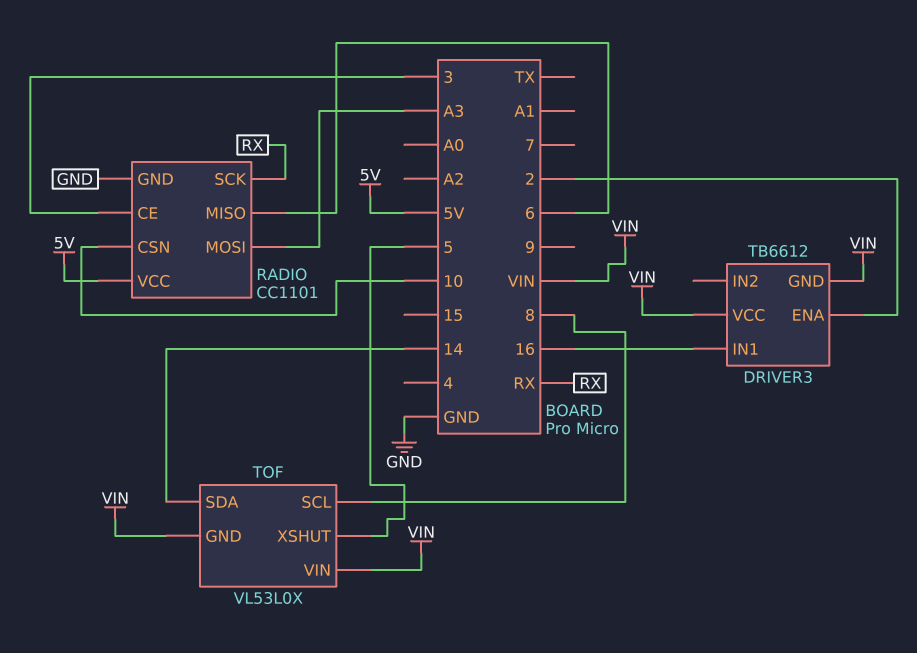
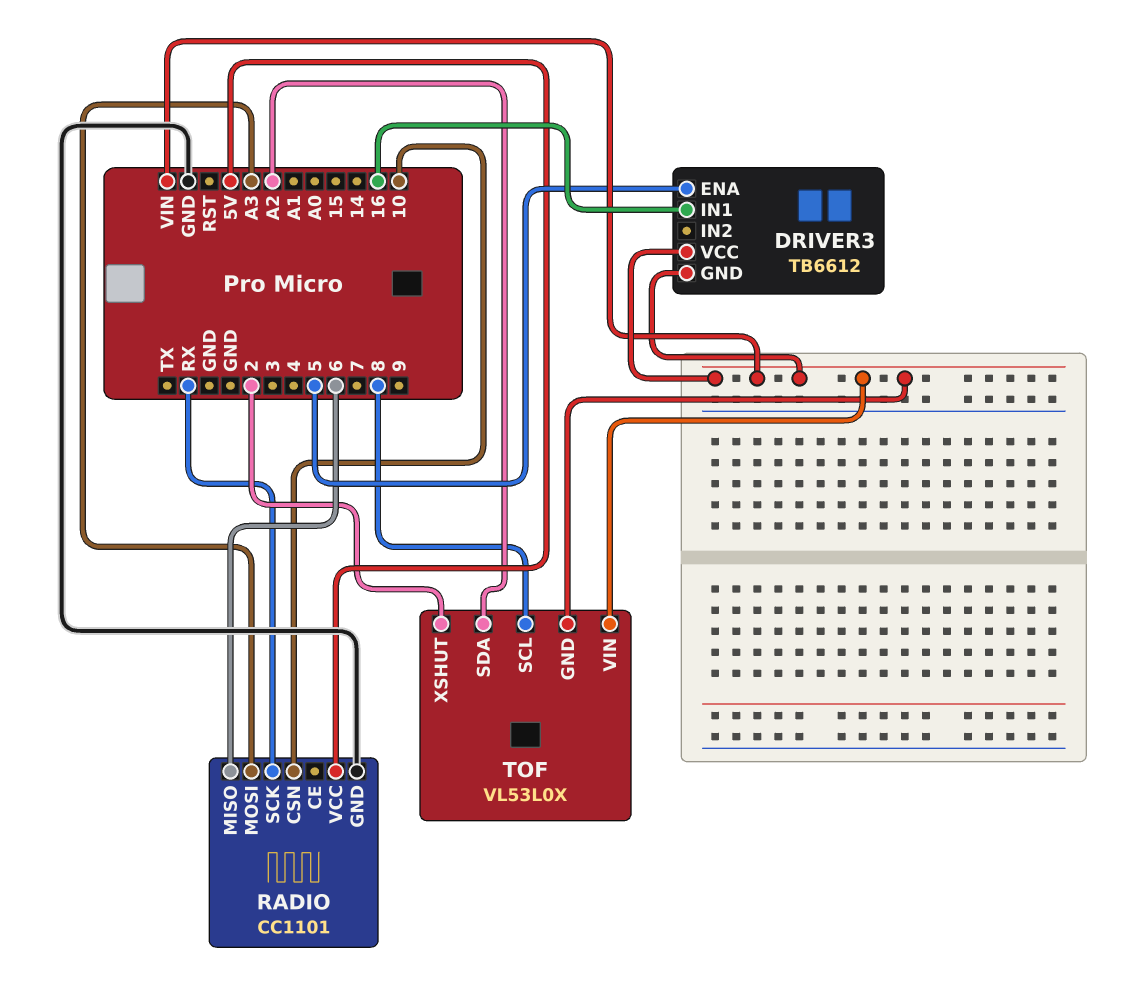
DRIVER3 pin ENA: 2 -> 5
RADIO pin CE: 3 -> none
TOF pin SDA: 14 -> A2
TOF pin XSHUT: 5 -> 2

